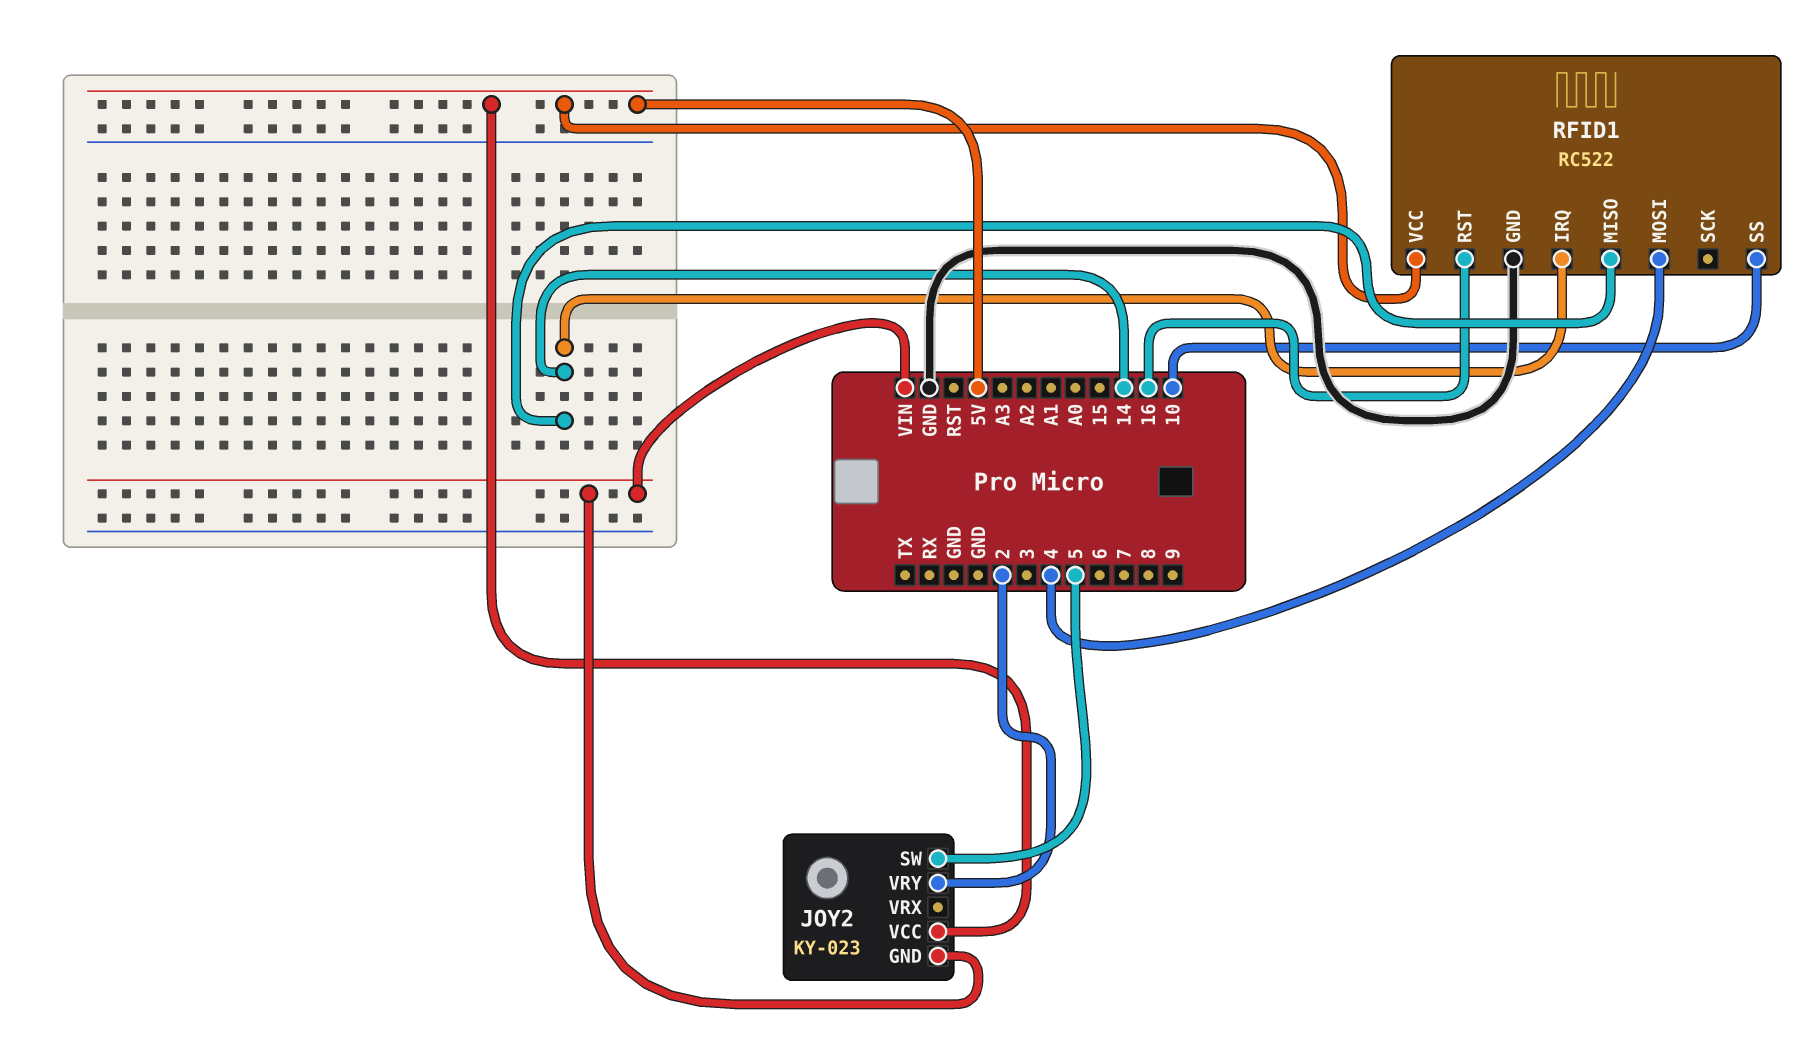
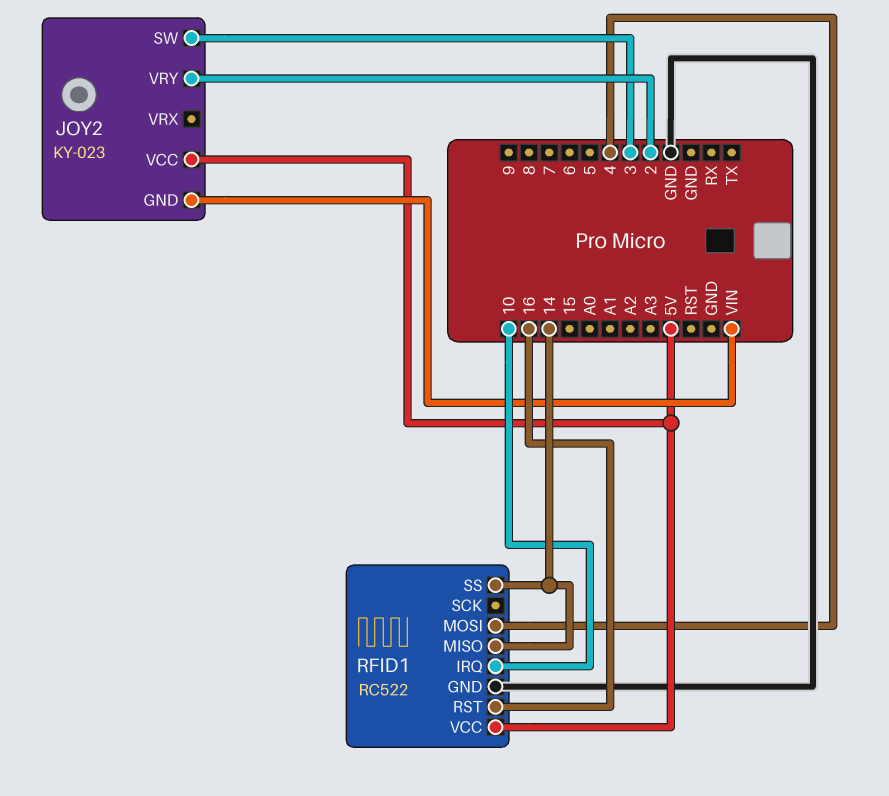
JOY2 pin SW: 5 -> 3
RFID1 pin IRQ: 14 -> 10
RFID1 pin SS: 10 -> 14

